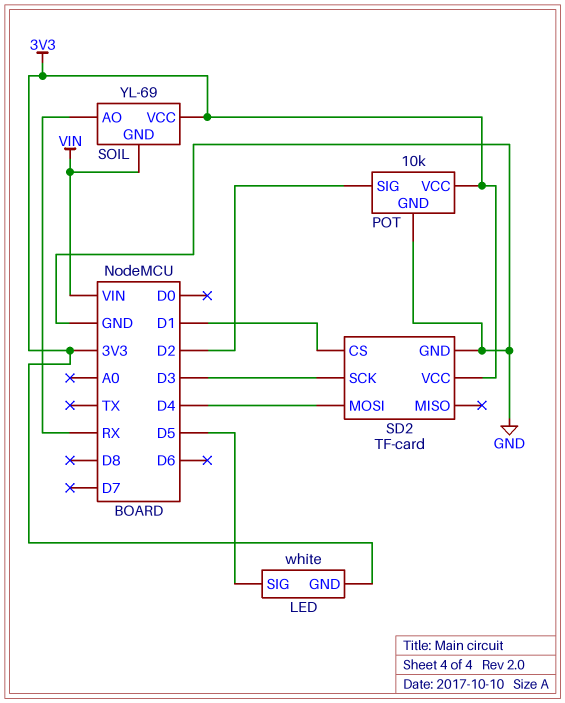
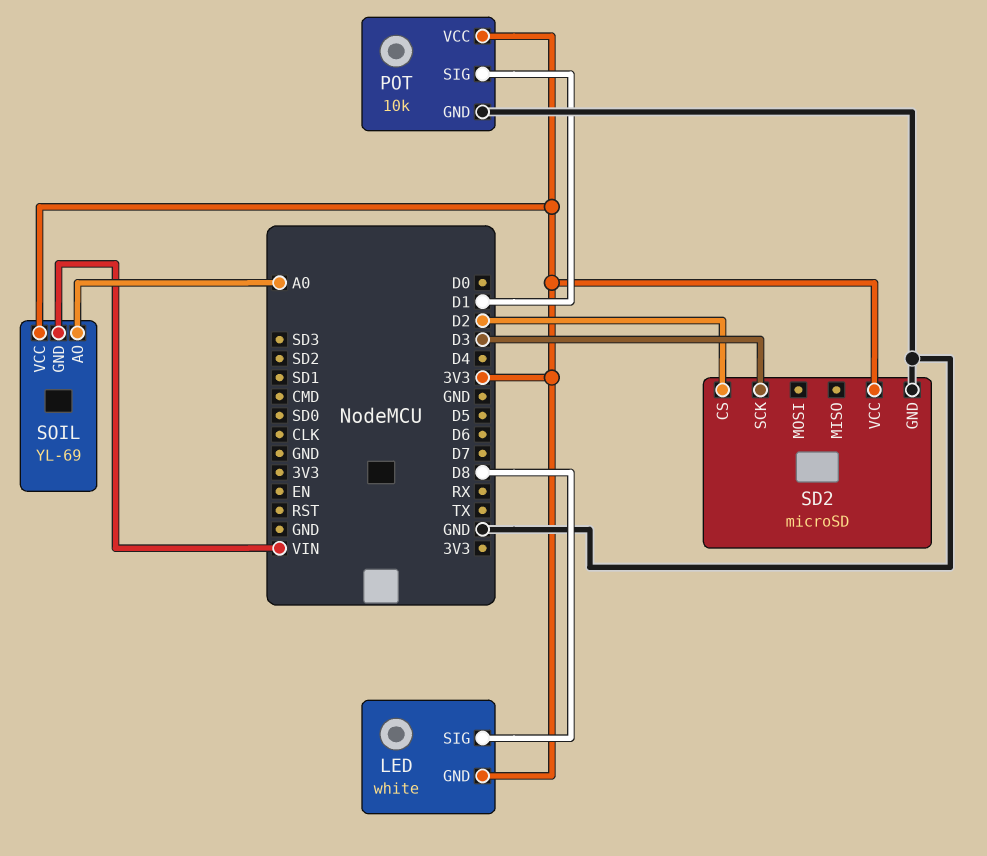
LED pin SIG: D5 -> D8
POT pin SIG: D2 -> D1
SD2: TF-card -> microSD
SD2 pin CS: D1 -> D2
SD2 pin MOSI: D4 -> none
SOIL pin AO: RX -> A0

